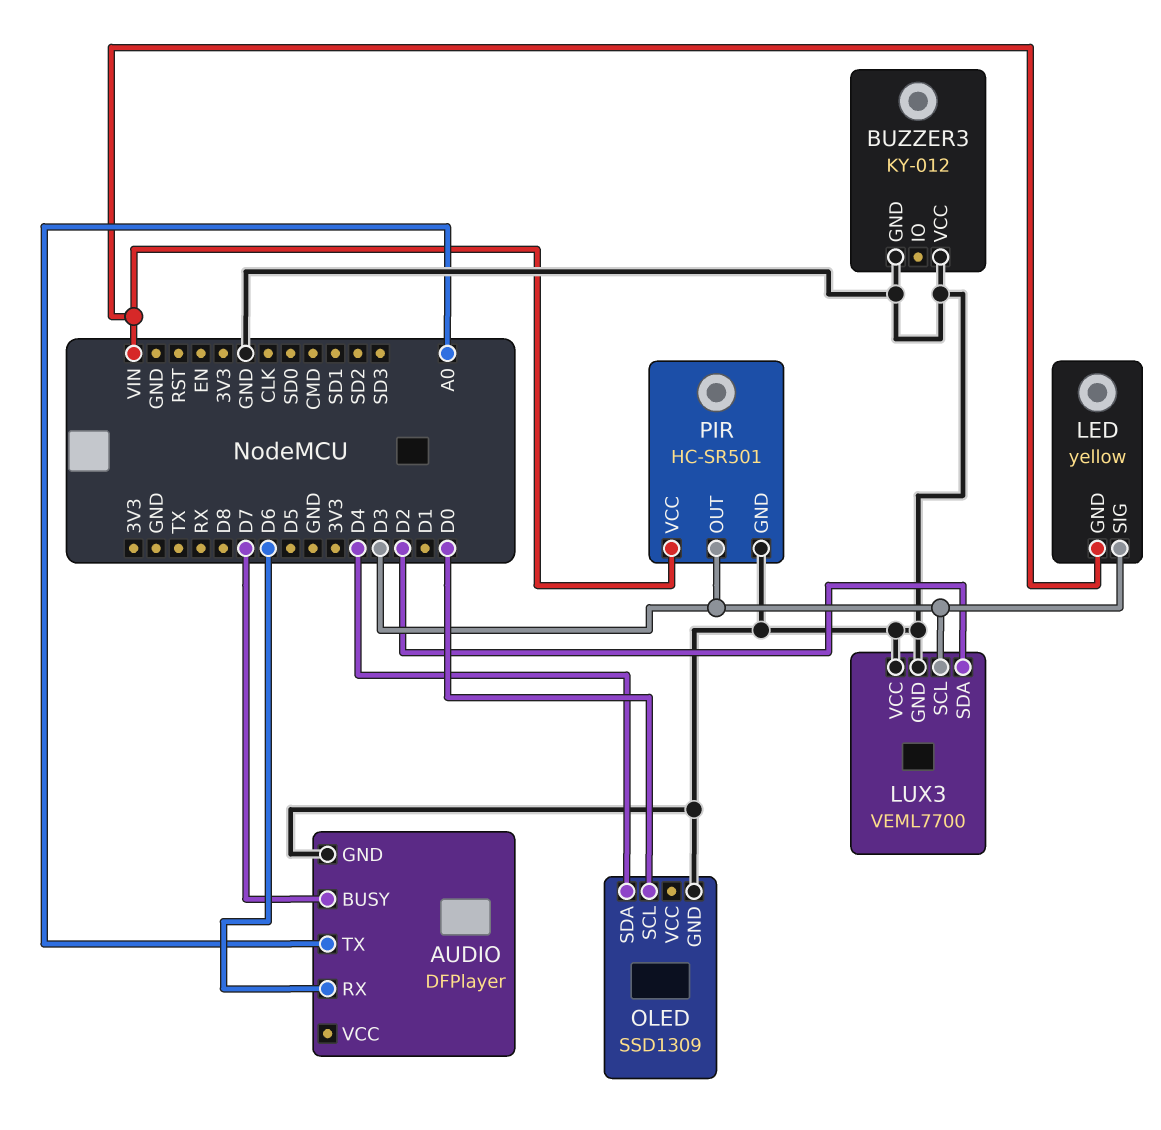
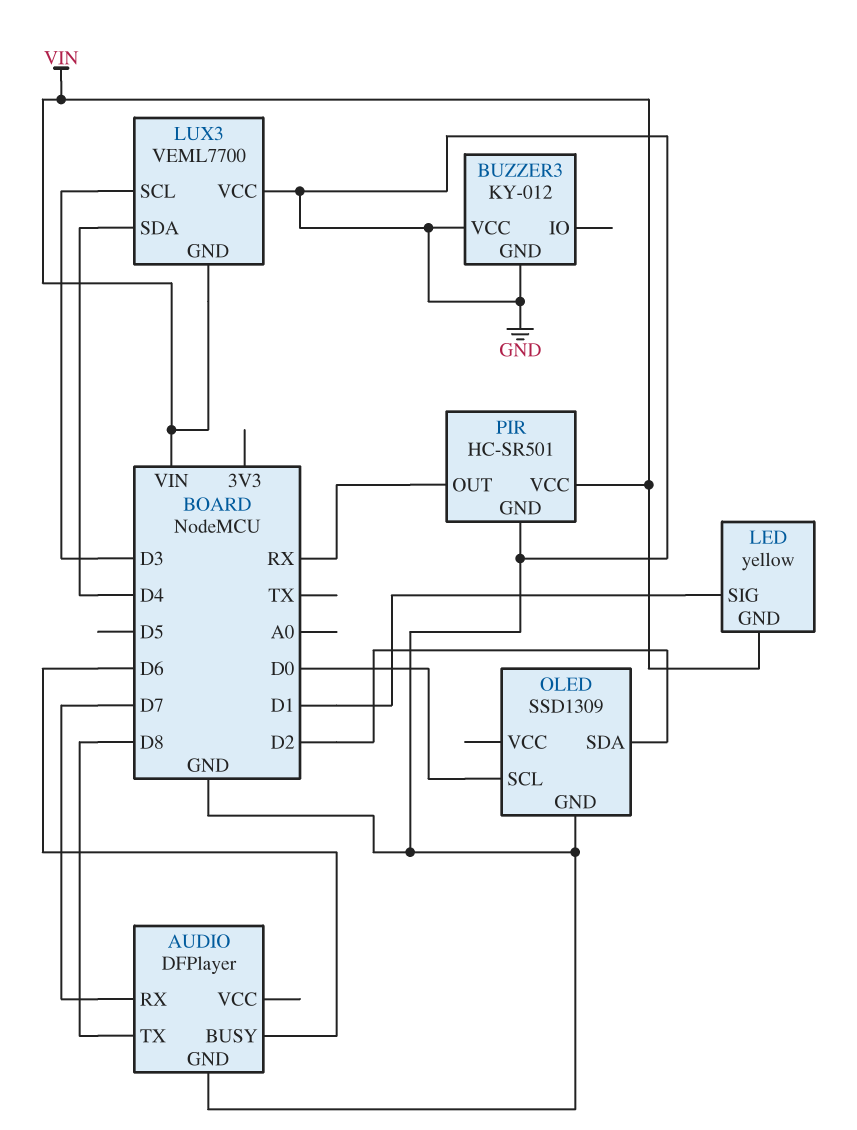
AUDIO pin BUSY: D7 -> D6
AUDIO pin RX: D6 -> D7
AUDIO pin TX: A0 -> D8
LED pin SIG: D3 -> D1
LUX3 pin GND: GND -> VIN
LUX3 pin SDA: D2 -> D4
OLED pin SDA: D4 -> D2
PIR pin OUT: D3 -> RX

